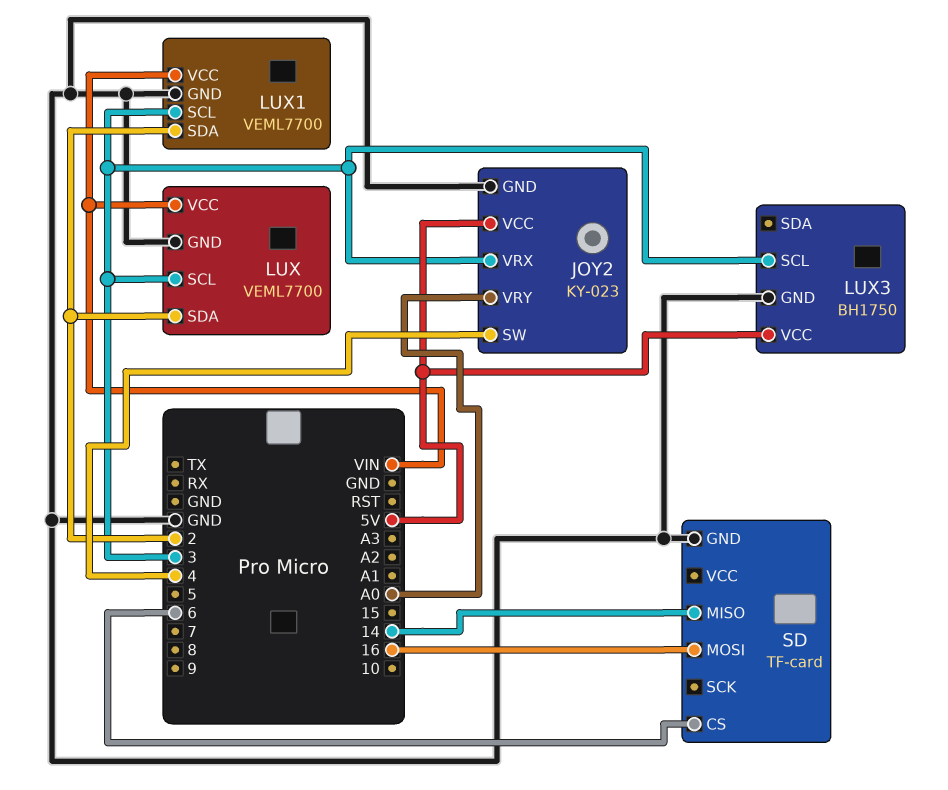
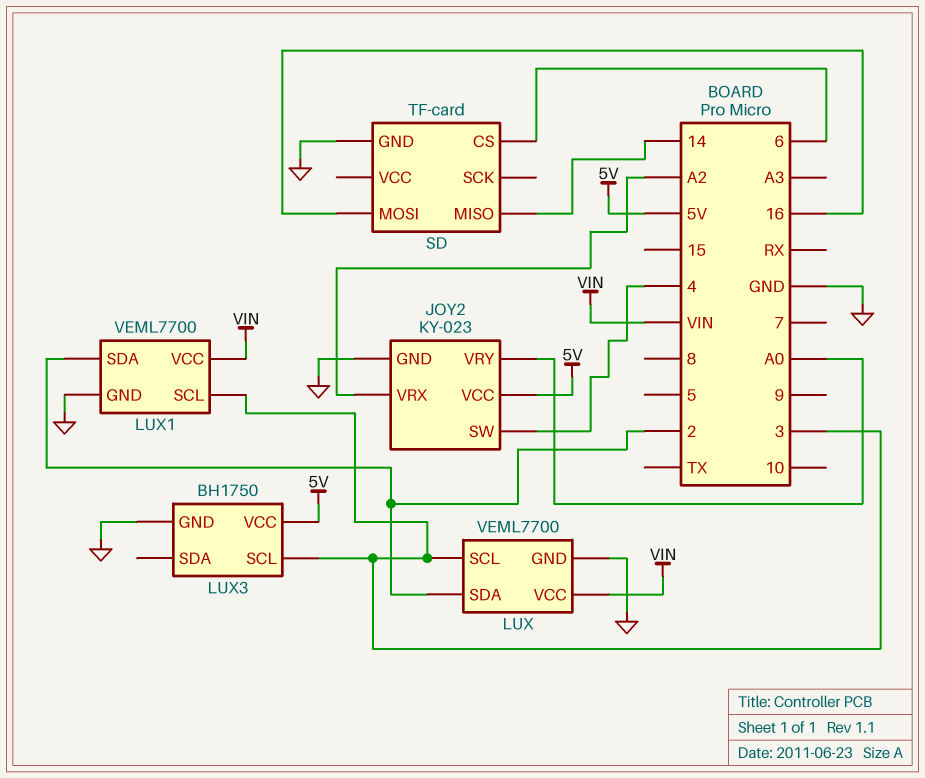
JOY2 pin VRX: 3 -> A2

